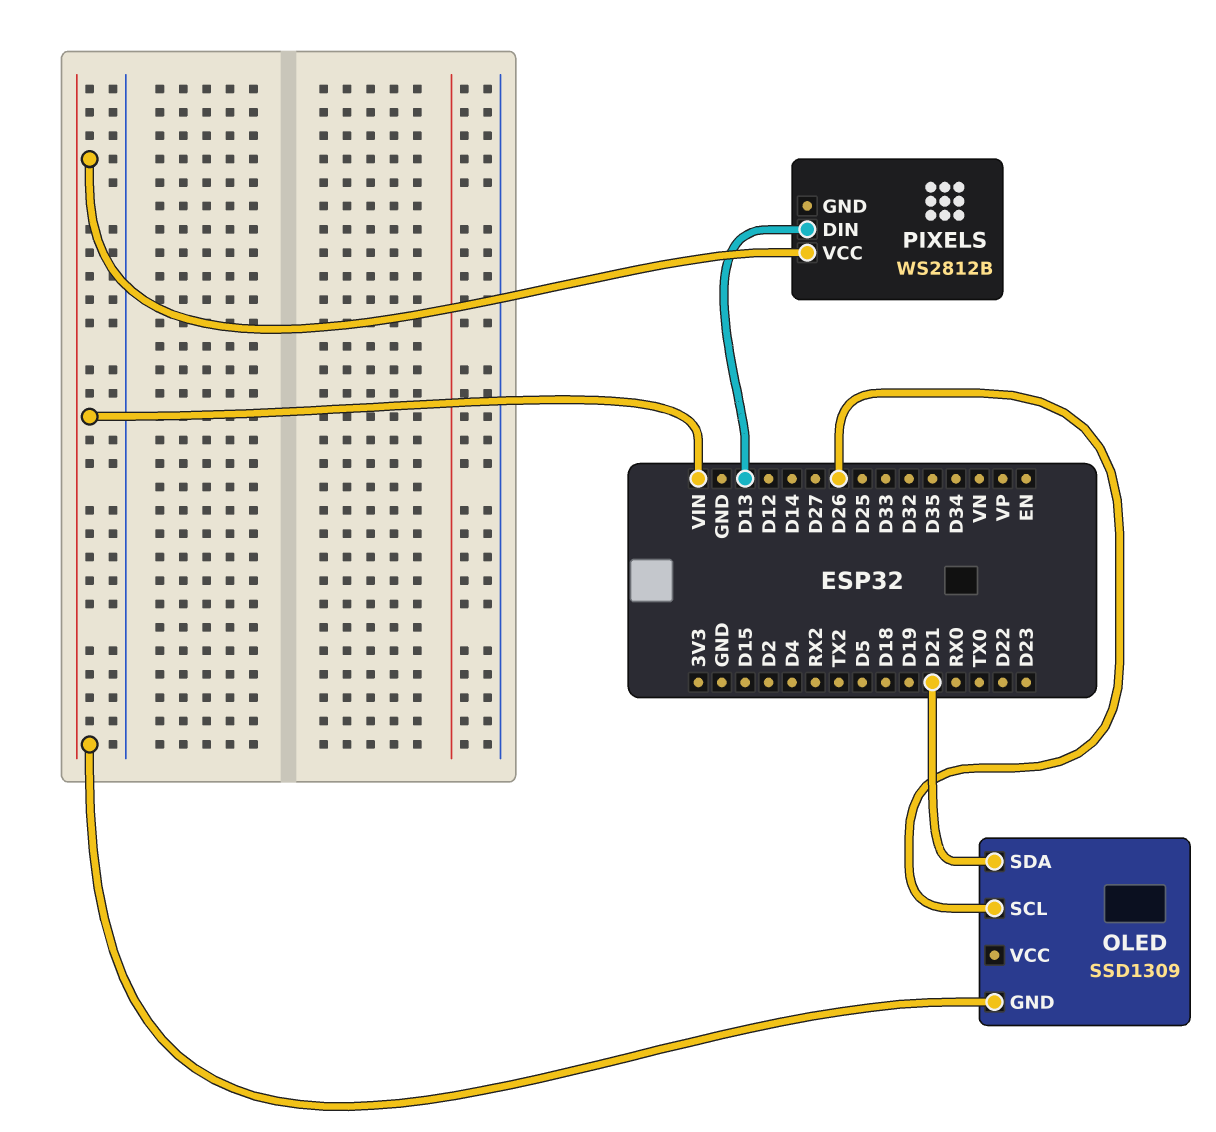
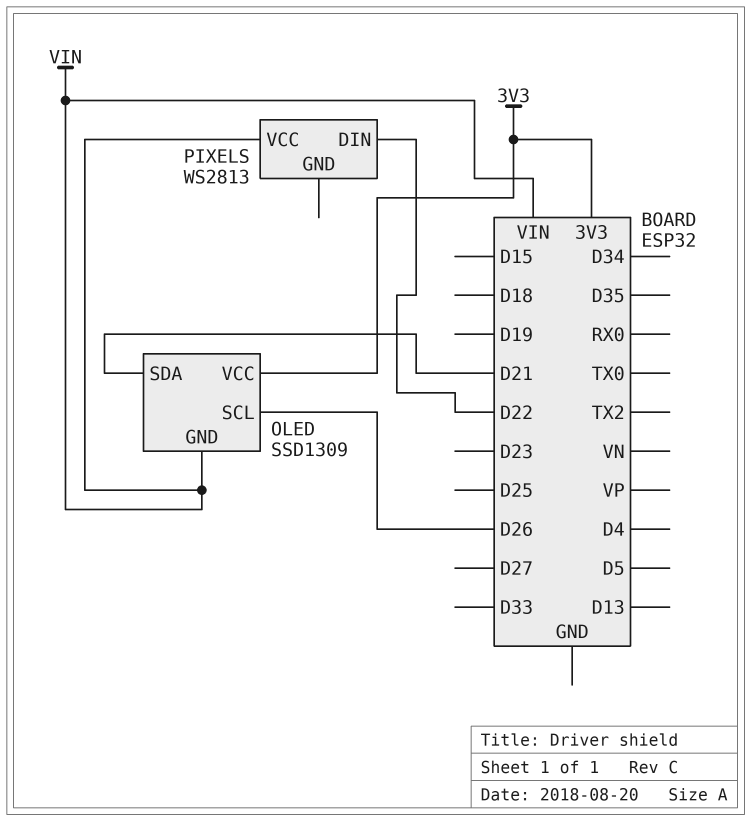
OLED pin VCC: none -> 3V3
PIXELS: WS2812B -> WS2813
PIXELS pin DIN: D13 -> D22

